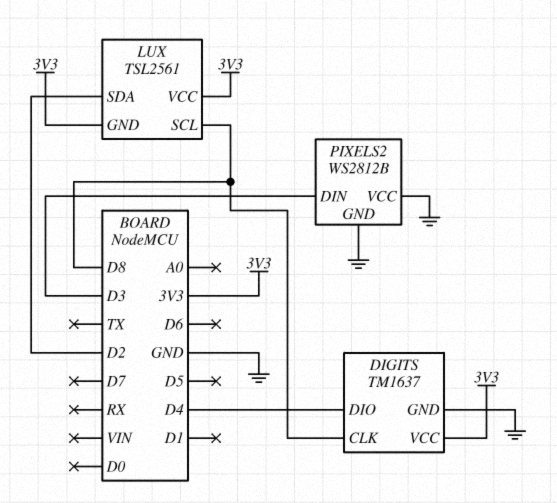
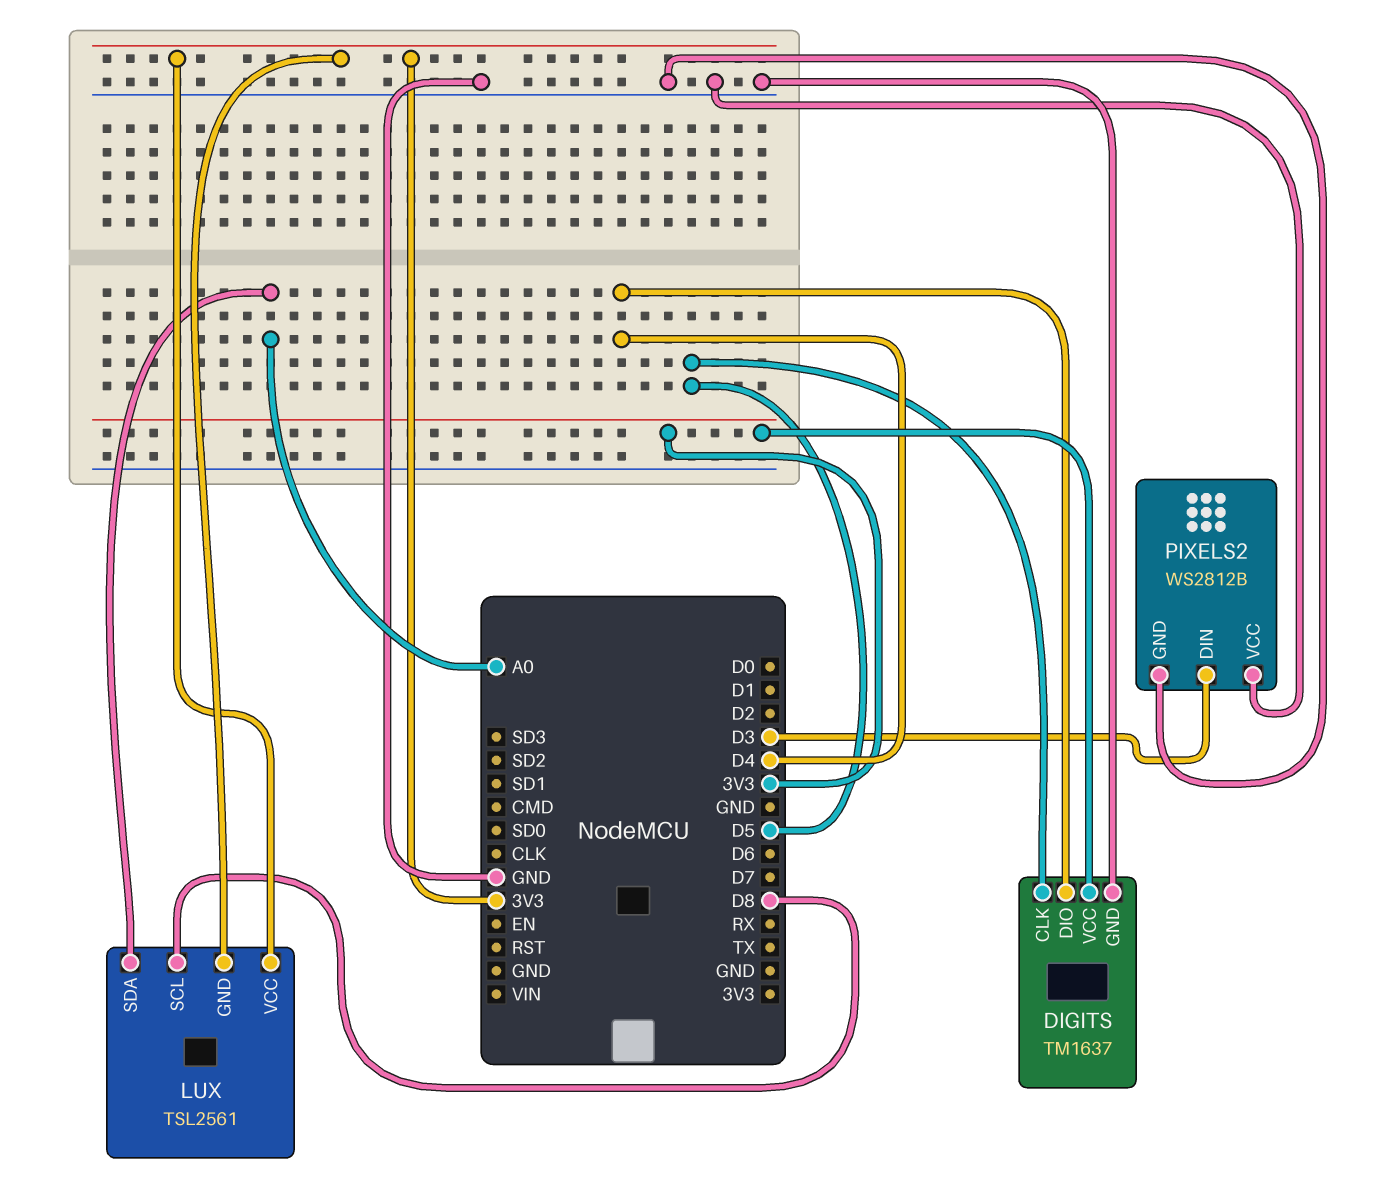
DIGITS pin CLK: D8 -> D5
LUX pin SDA: D2 -> A0

